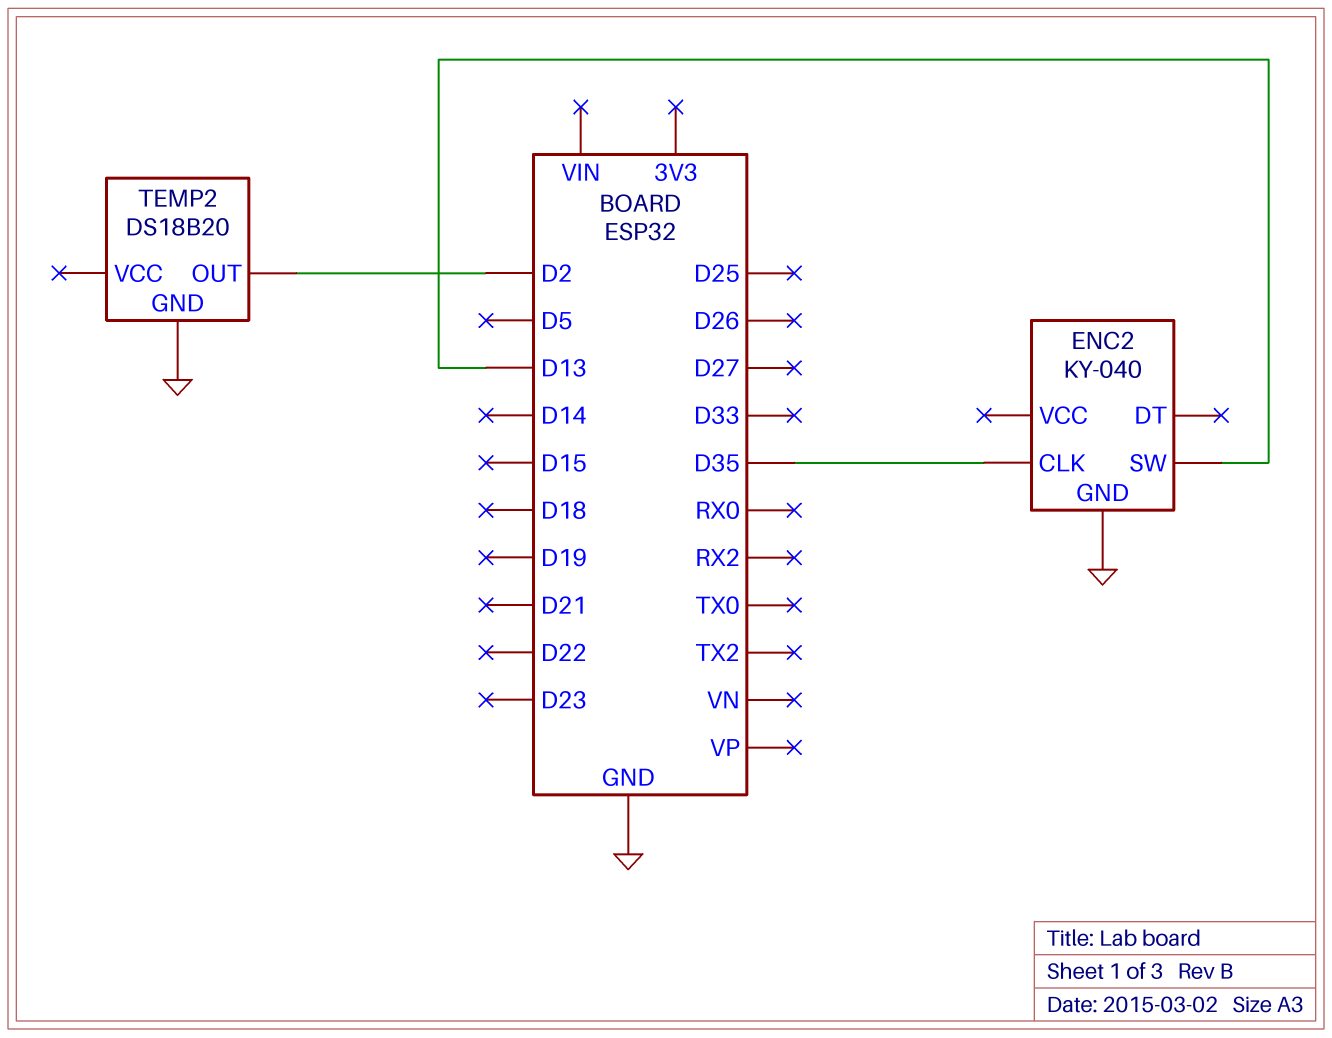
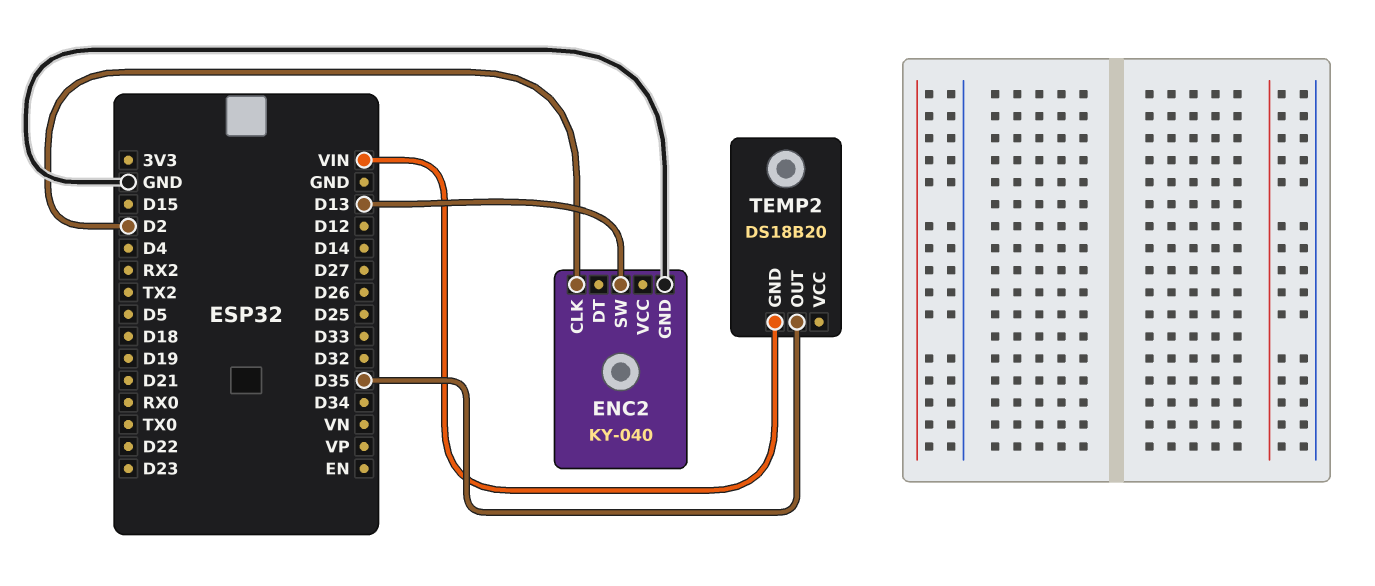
ENC2 pin CLK: D35 -> D2
TEMP2 pin GND: GND -> VIN
TEMP2 pin OUT: D2 -> D35

